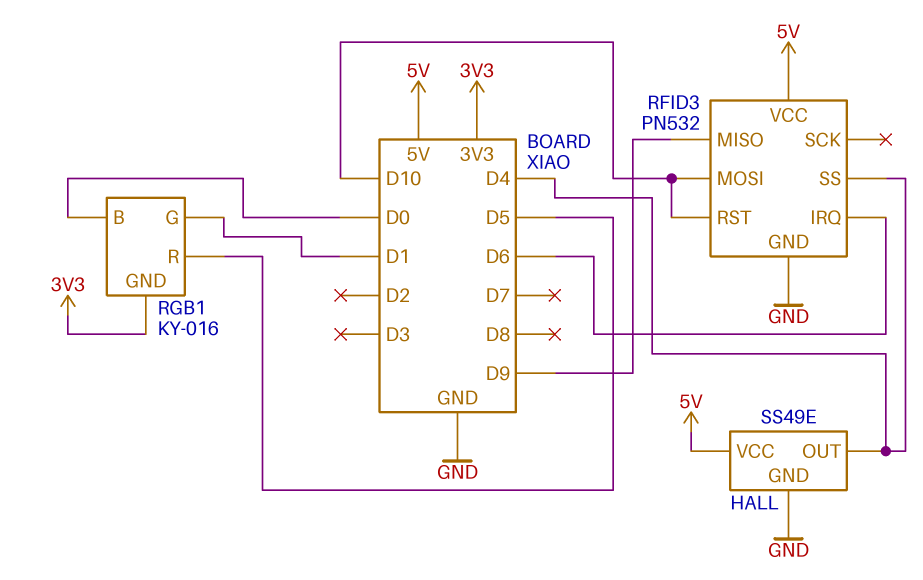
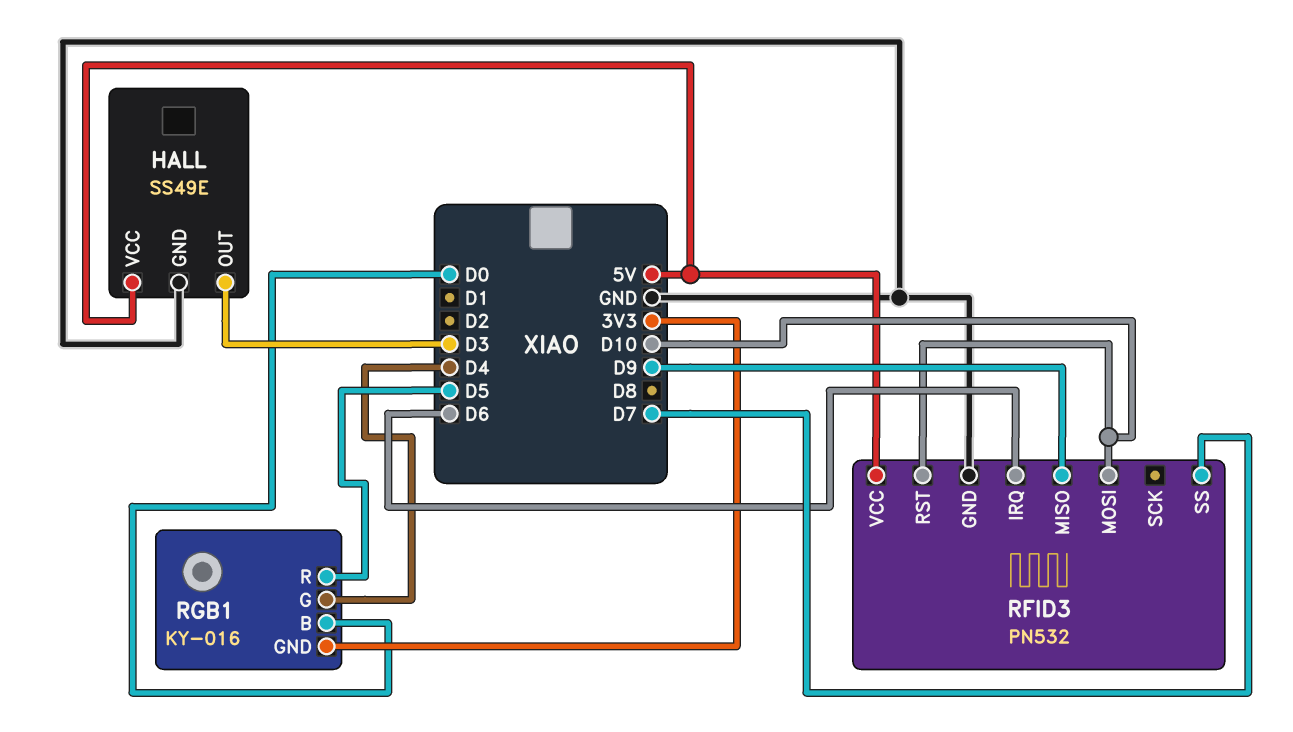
HALL pin OUT: D4 -> D3
RFID3 pin SS: D4 -> D7
RGB1 pin G: D1 -> D4

